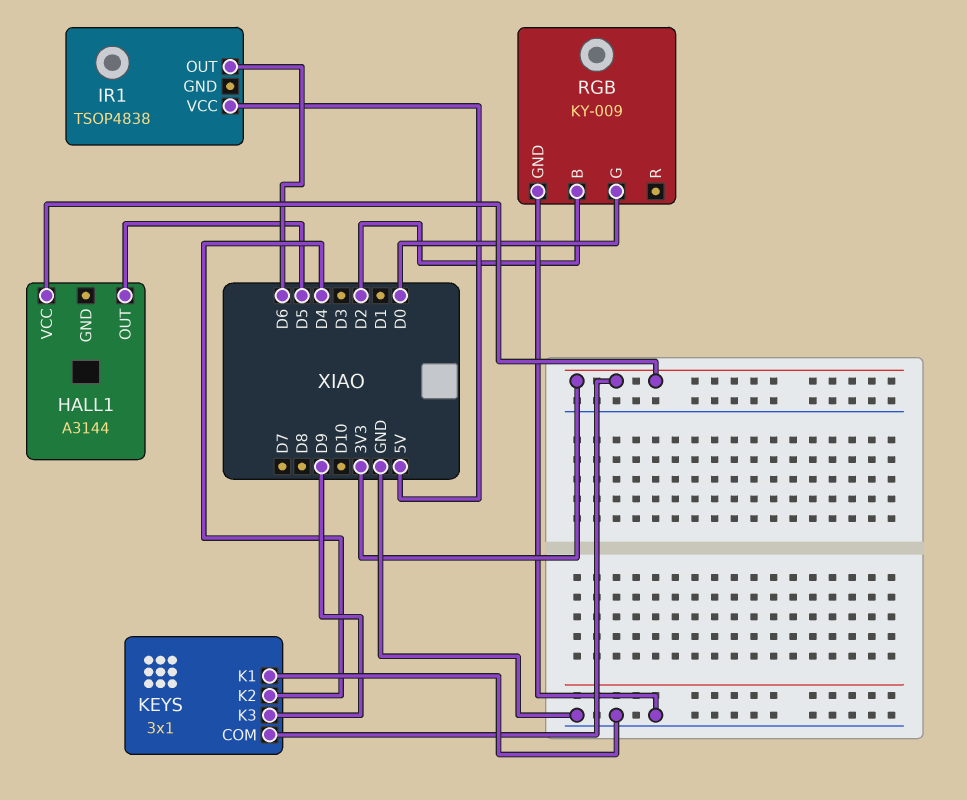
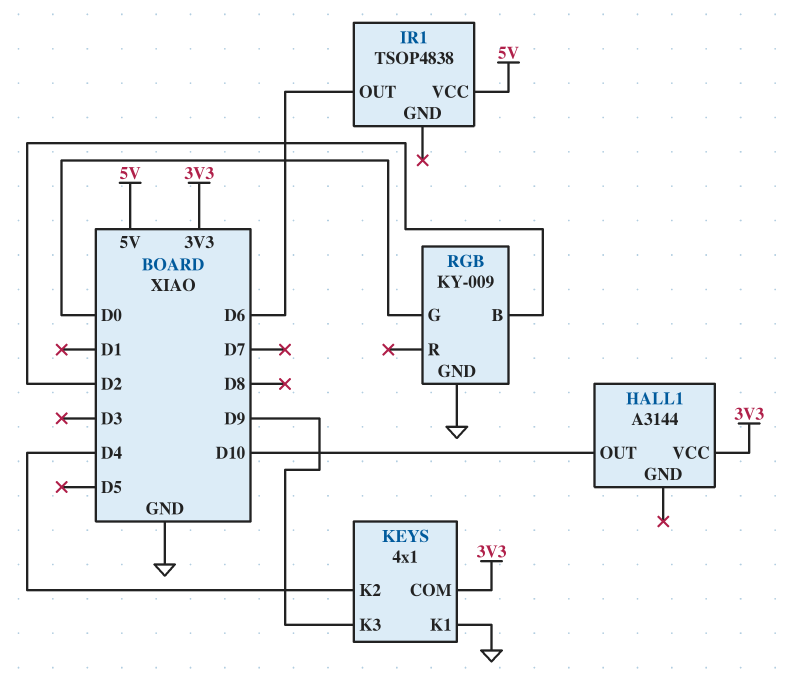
HALL1 pin OUT: D5 -> D10
KEYS: 3x1 -> 4x1

